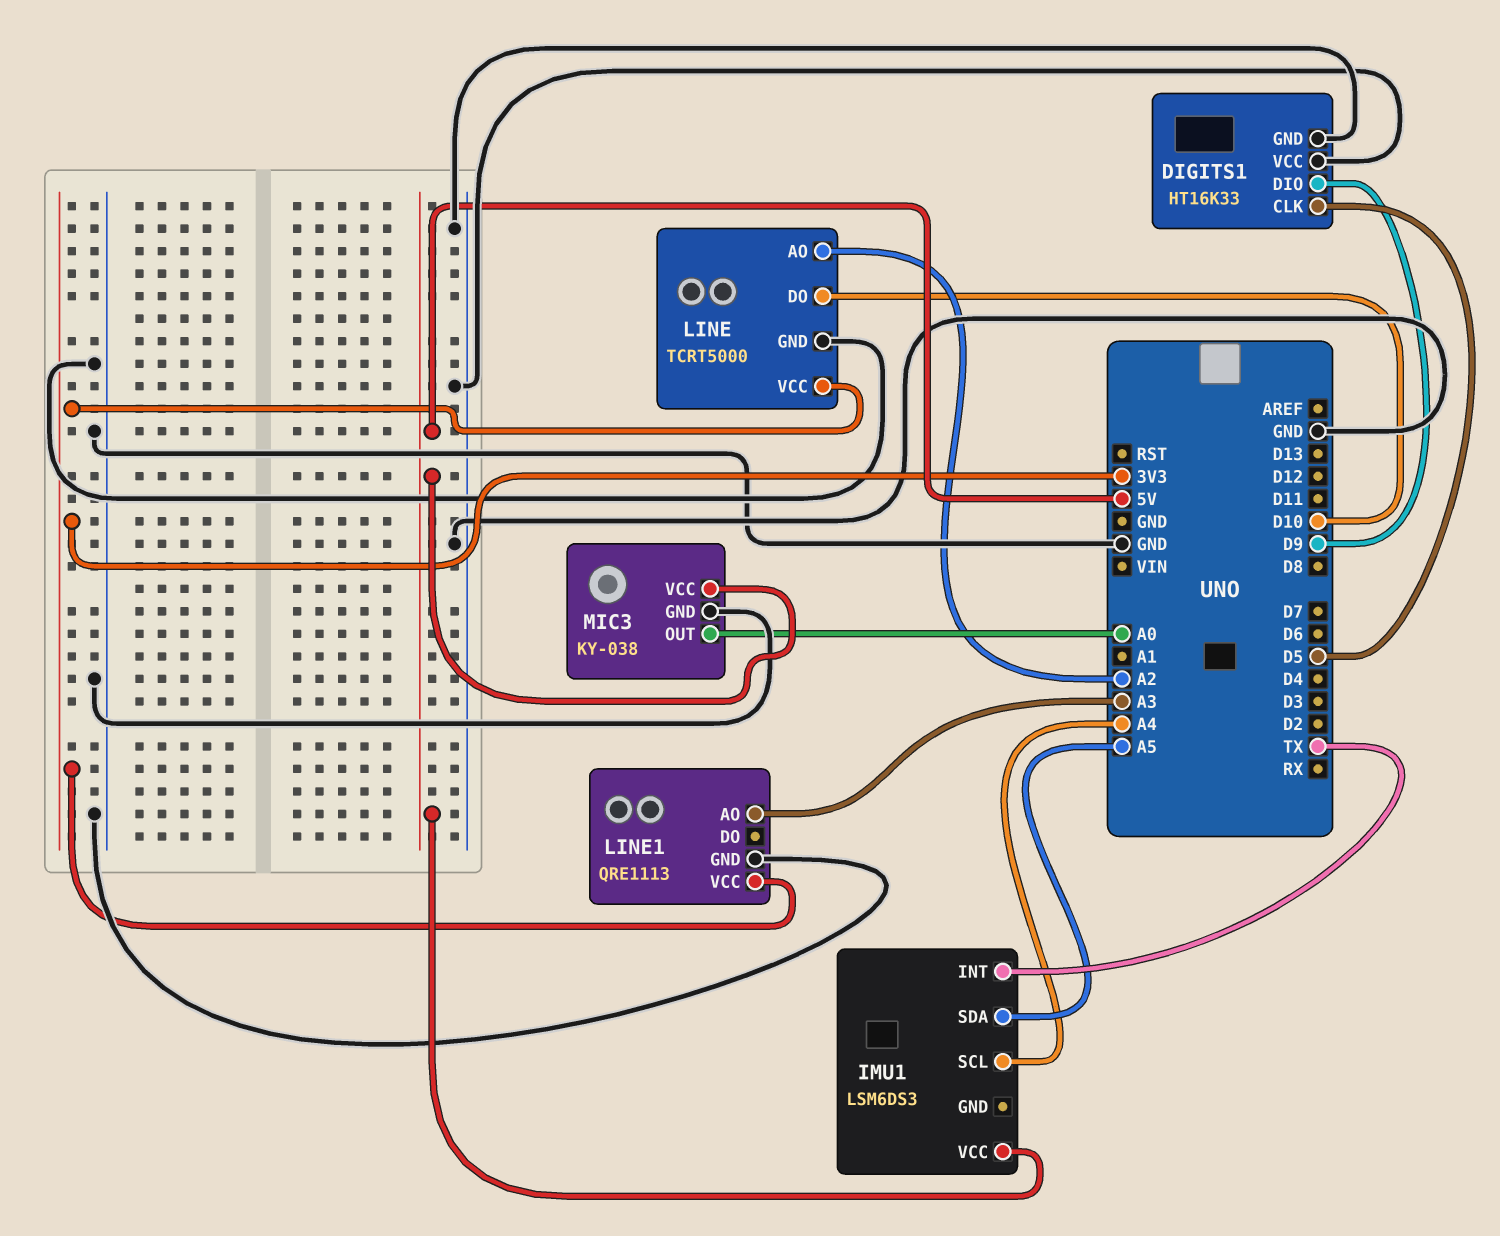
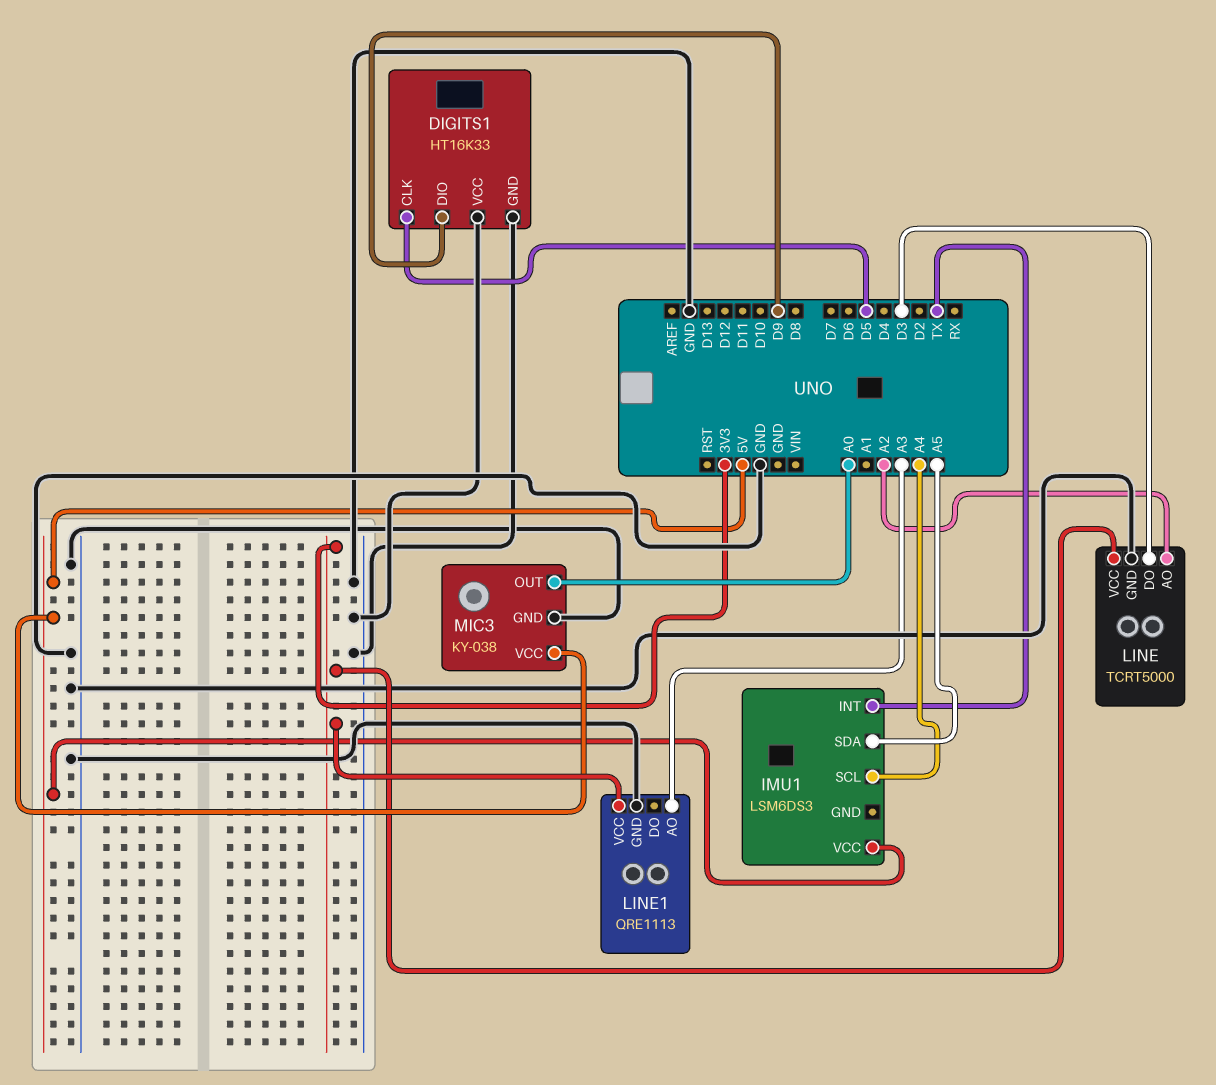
LINE pin DO: D10 -> D3

